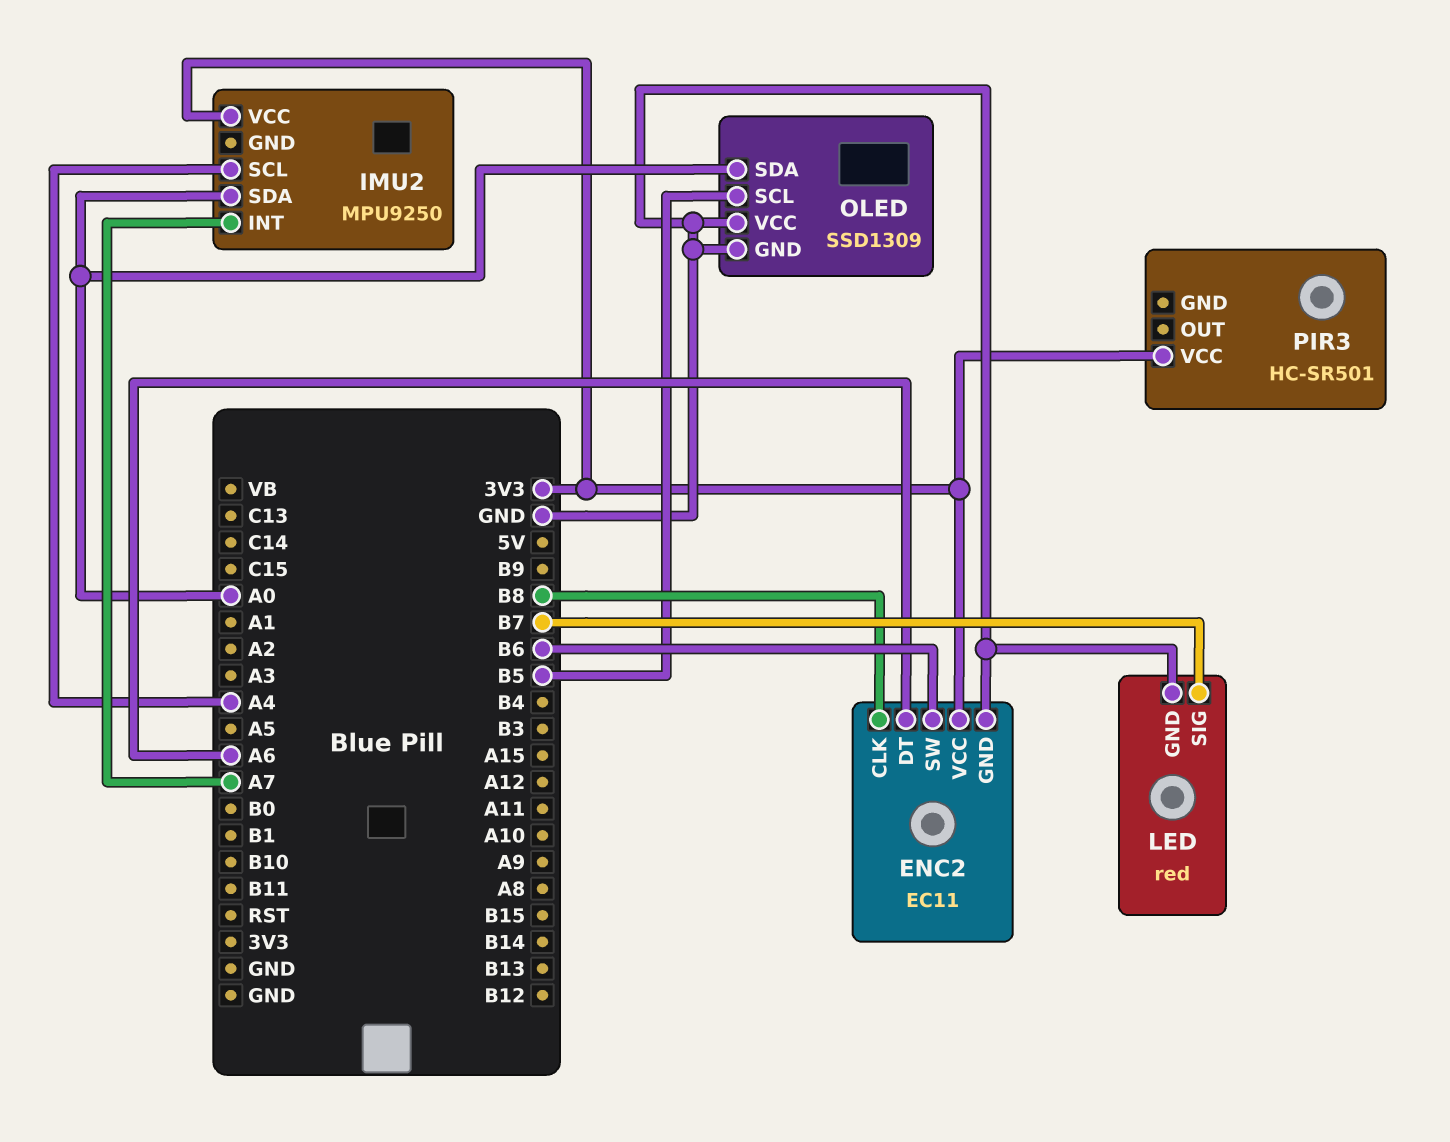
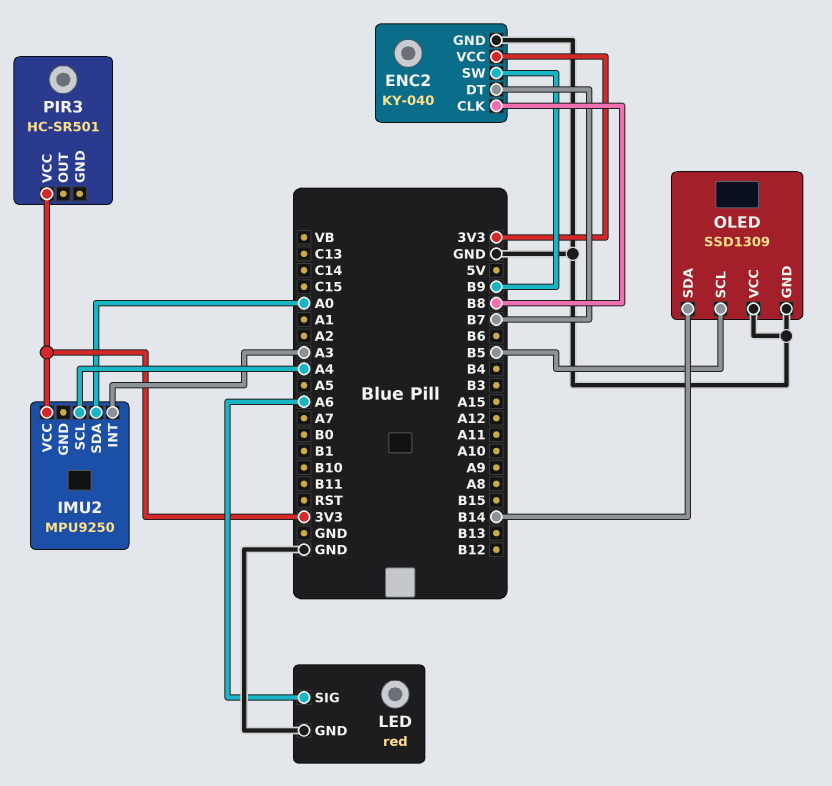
ENC2: EC11 -> KY-040
ENC2 pin DT: A6 -> B7
ENC2 pin SW: B6 -> B9
IMU2 pin INT: A7 -> A3
LED pin SIG: B7 -> A6
OLED pin SDA: A0 -> B14

